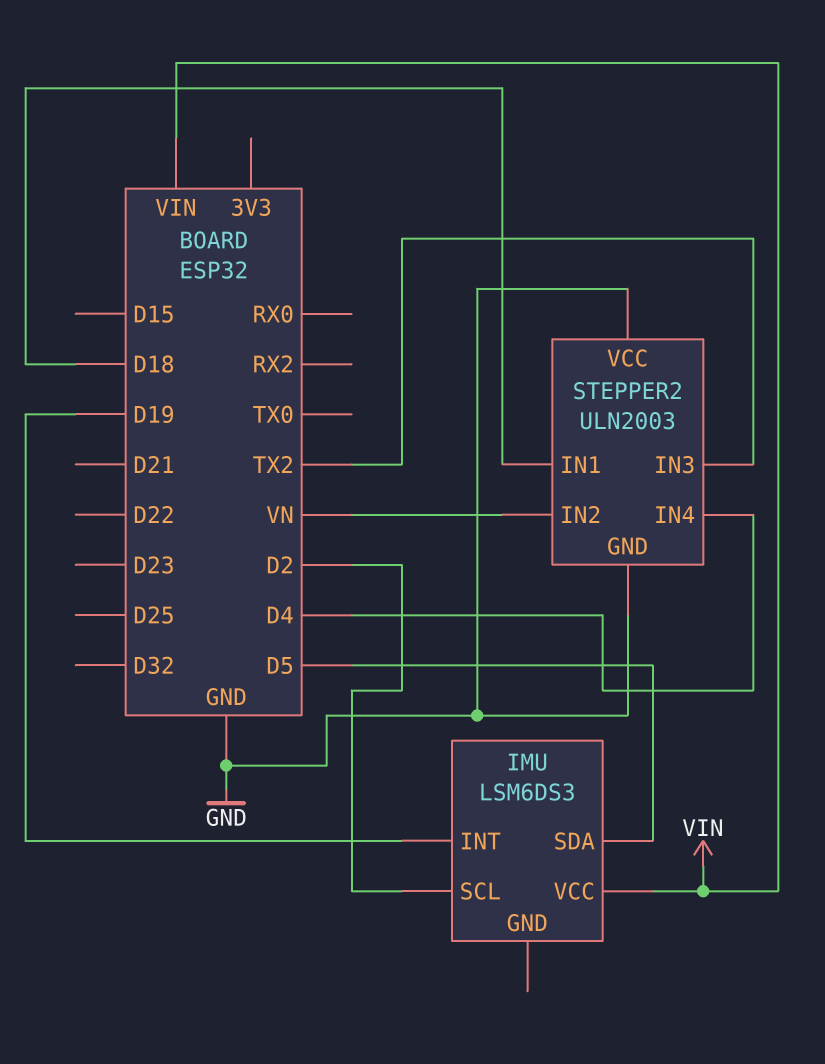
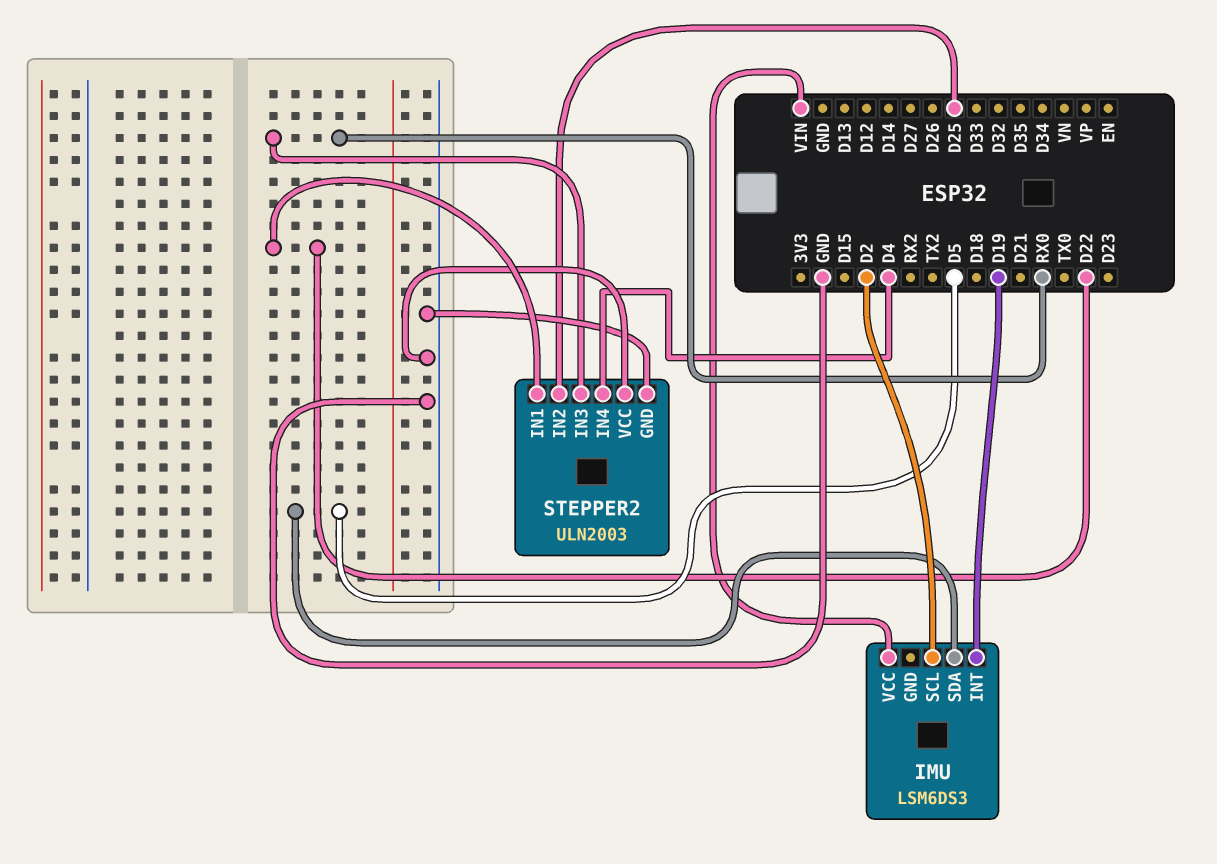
STEPPER2 pin IN1: D18 -> D22
STEPPER2 pin IN2: VN -> D25
STEPPER2 pin IN3: TX2 -> RX0

